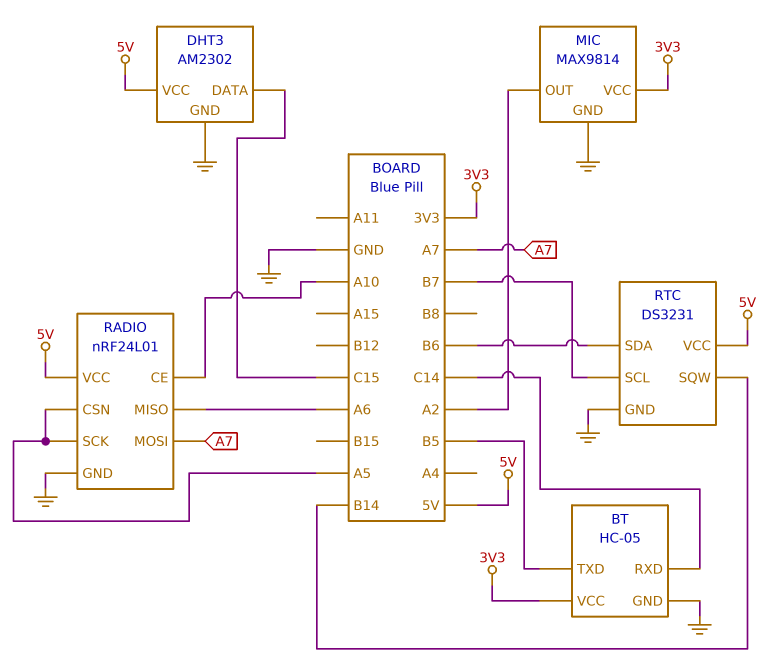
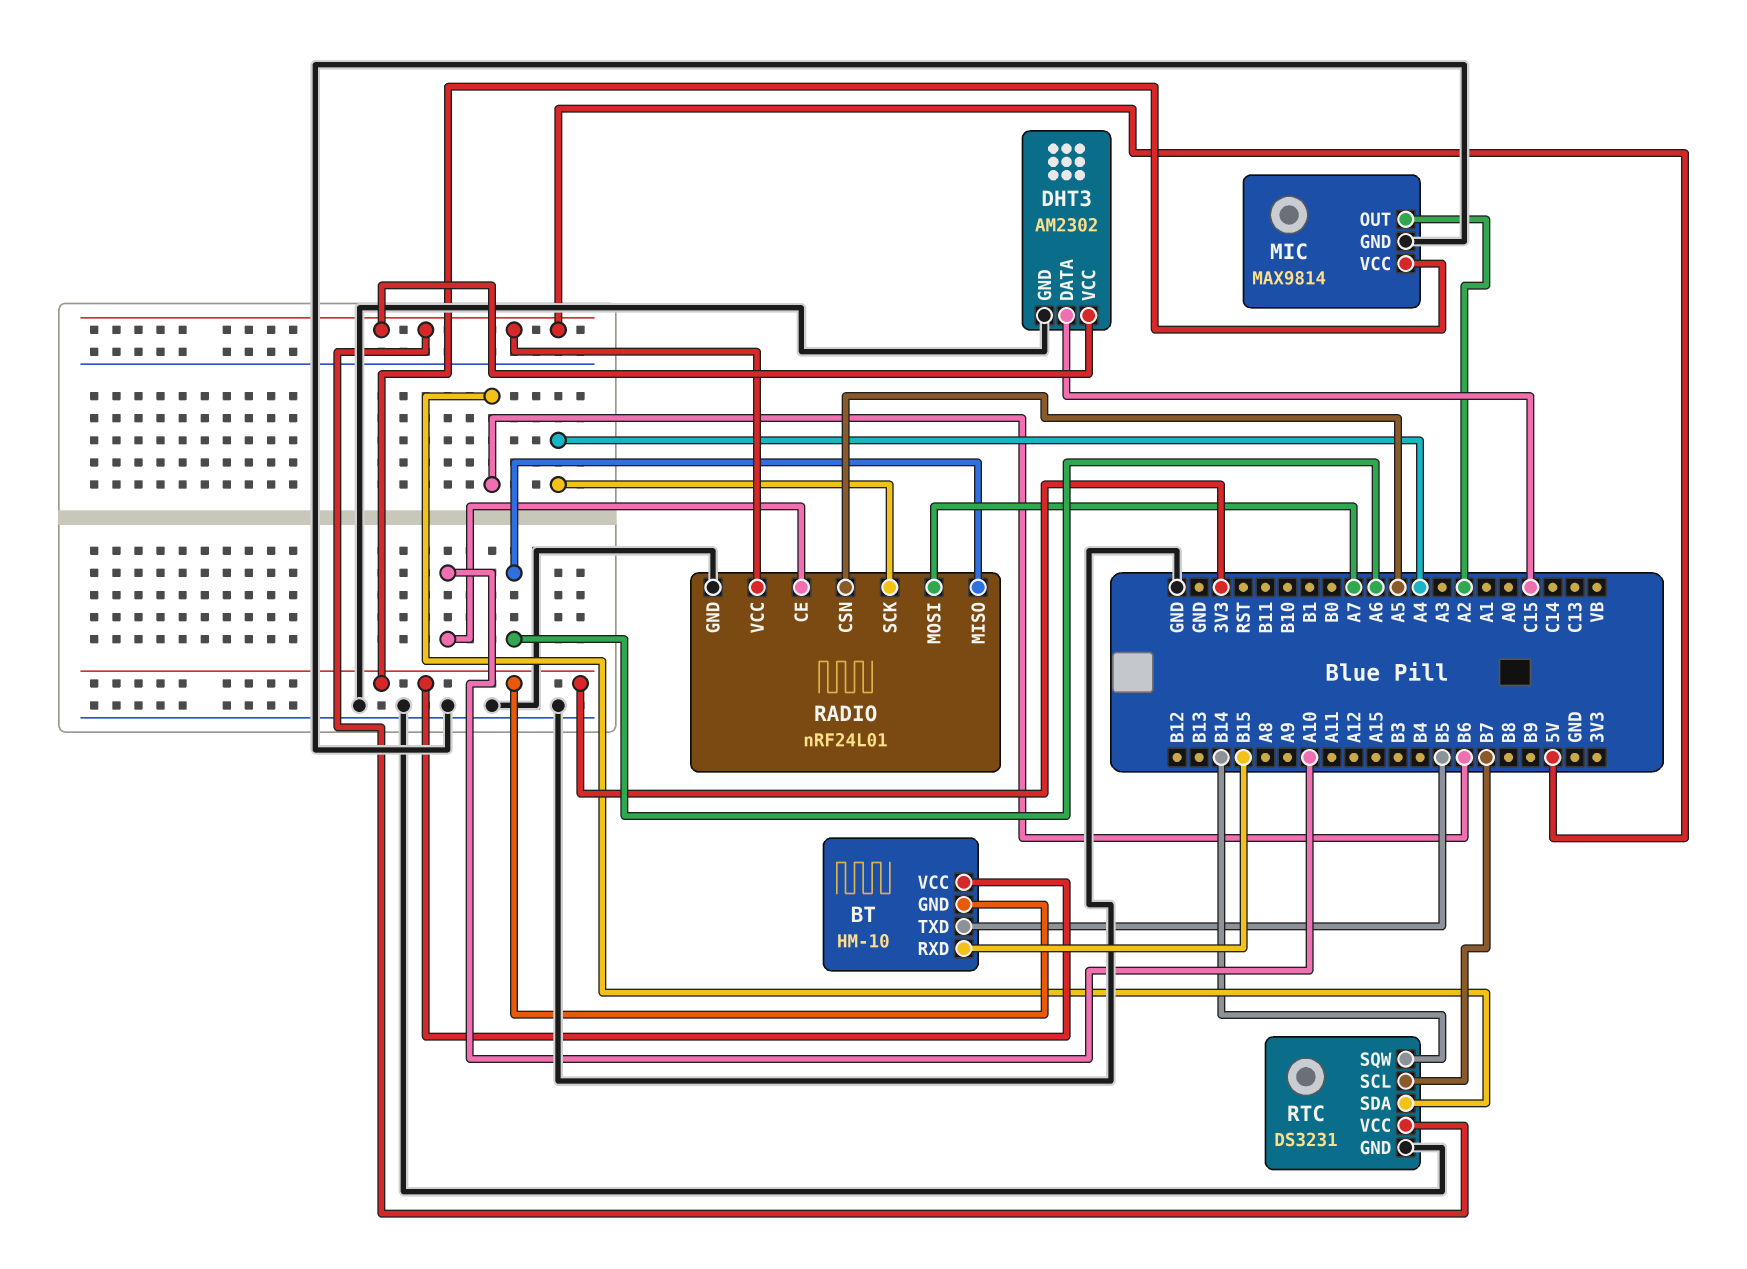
BT: HC-05 -> HM-10
BT pin GND: GND -> 3V3
BT pin RXD: C14 -> B15
RADIO pin SCK: A5 -> A4

